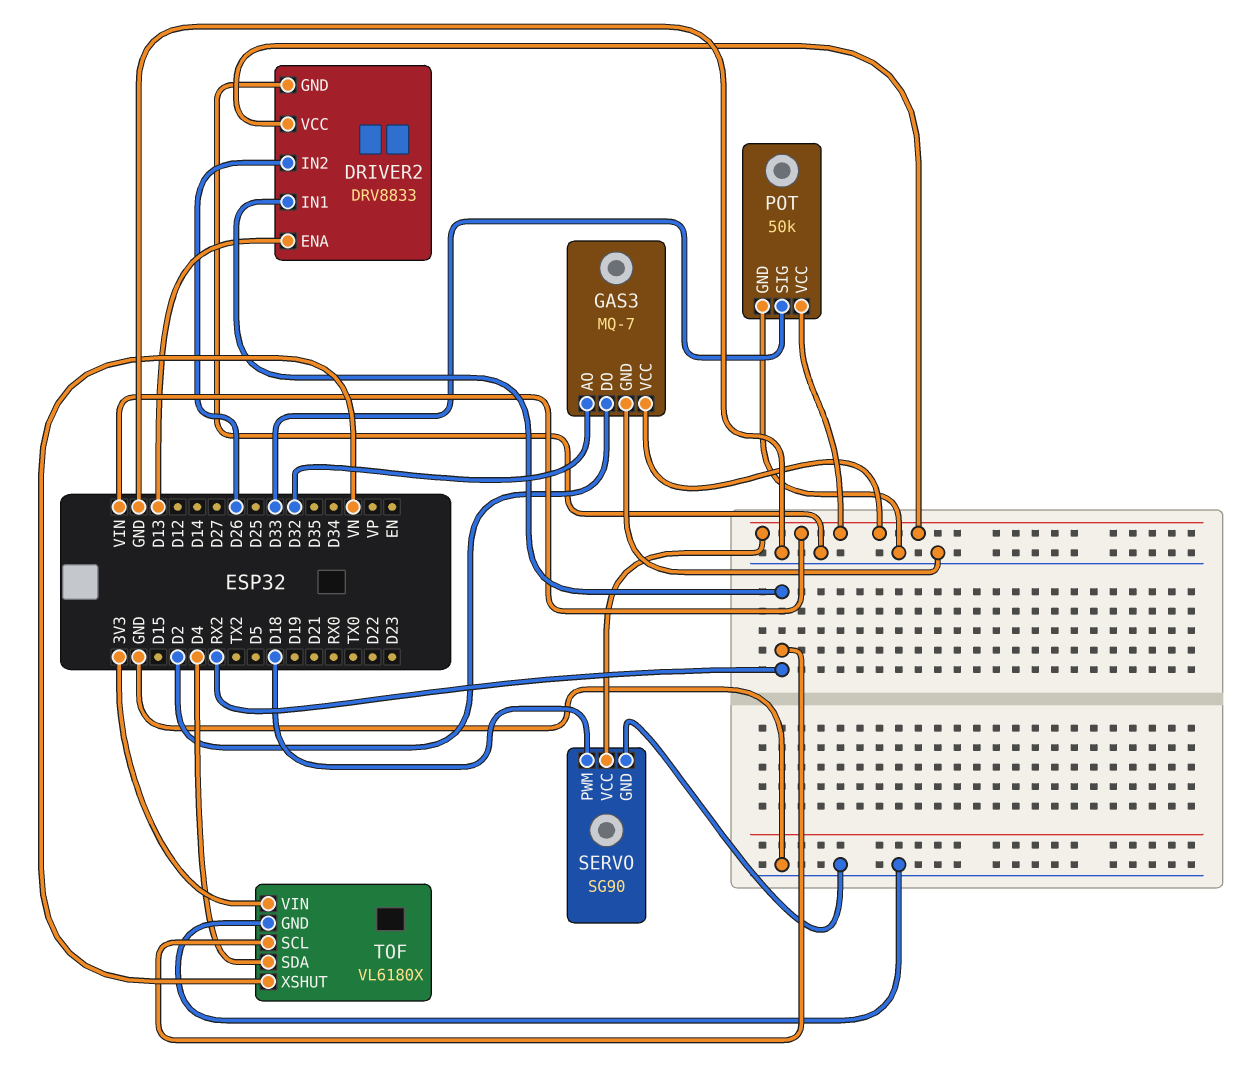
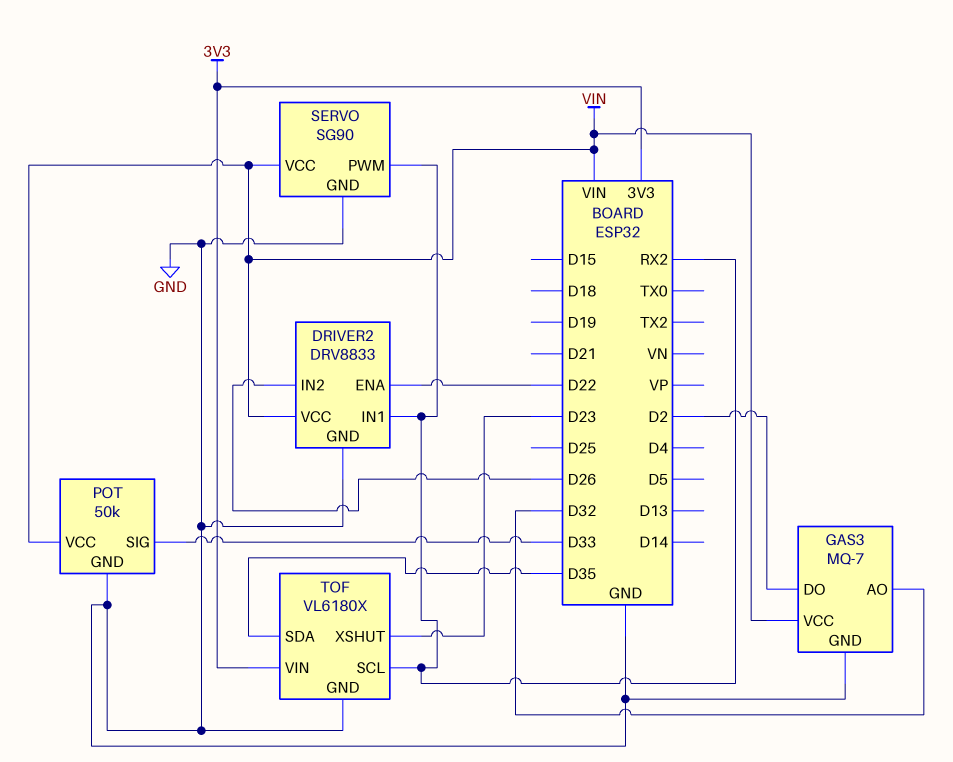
DRIVER2 pin ENA: D13 -> D22
SERVO pin PWM: D18 -> RX2
TOF pin SDA: D4 -> D35
TOF pin XSHUT: VN -> D23

